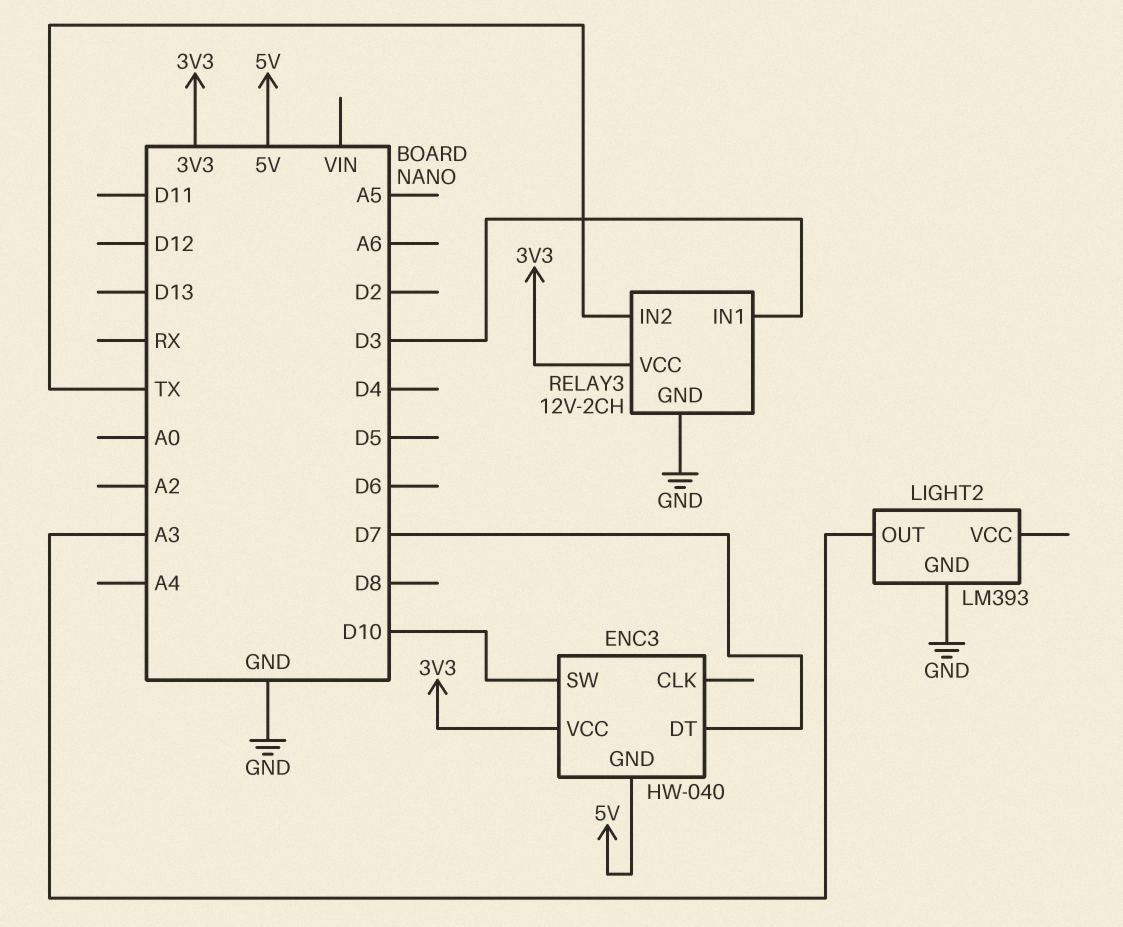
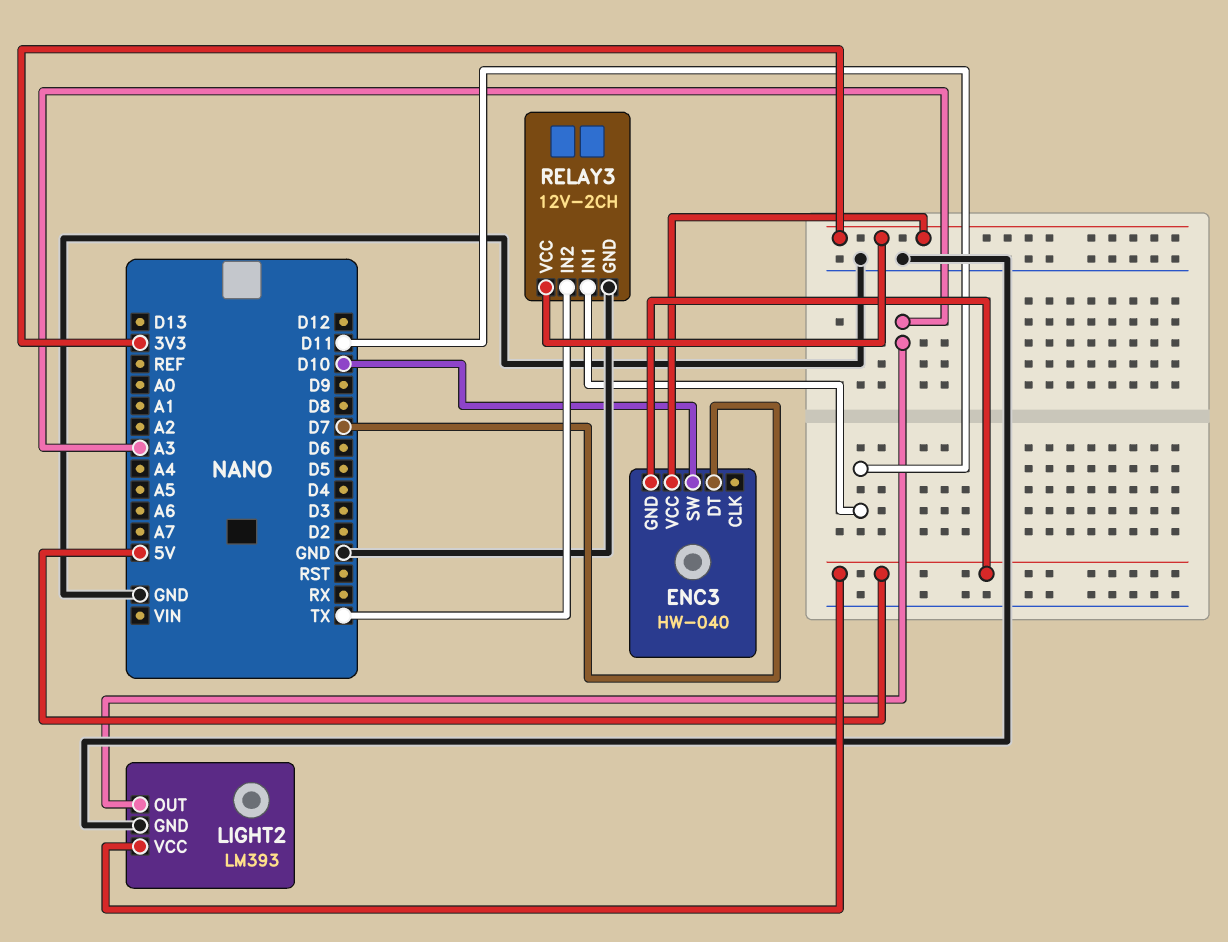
LIGHT2 pin VCC: none -> 5V
RELAY3 pin IN1: D3 -> D11

